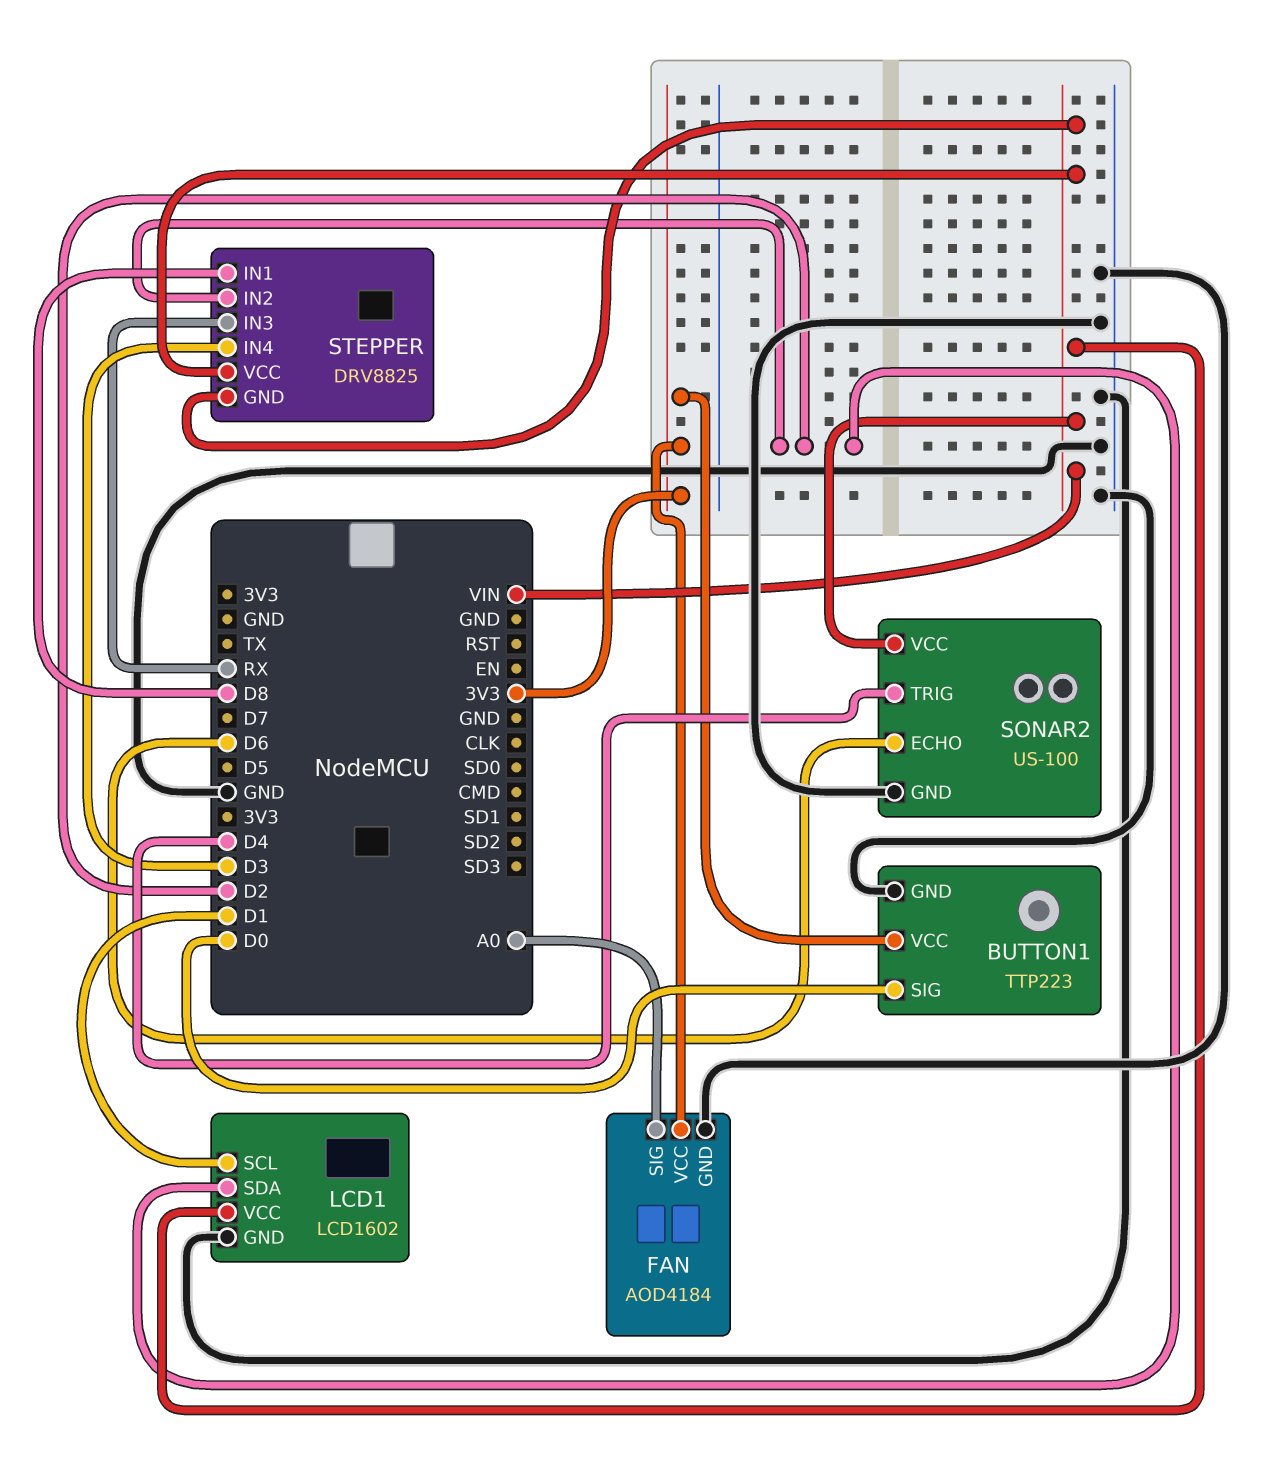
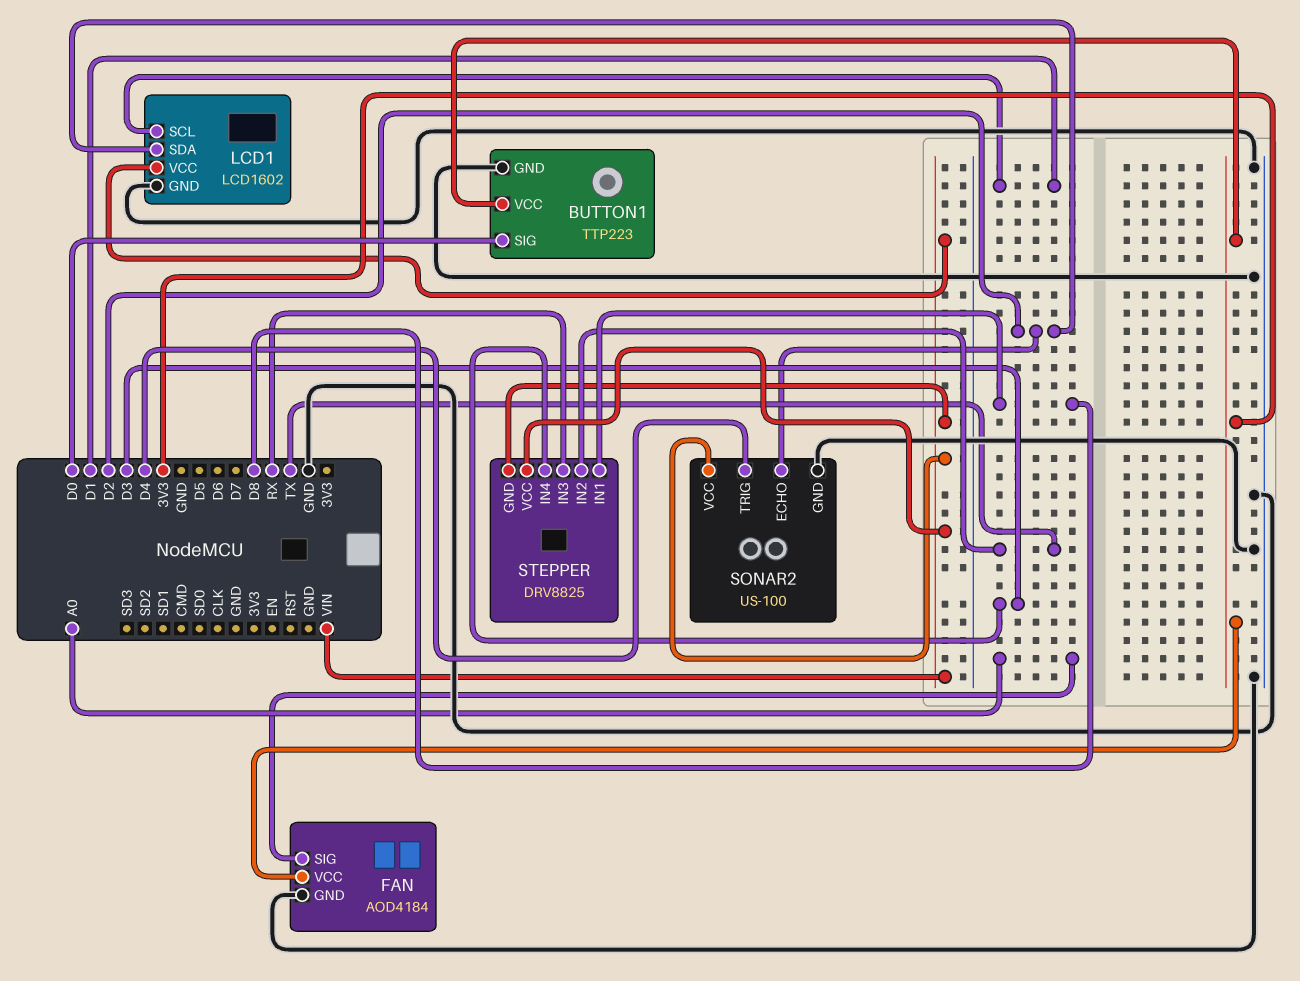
SONAR2 pin ECHO: D6 -> D2
STEPPER pin IN2: D2 -> TX

